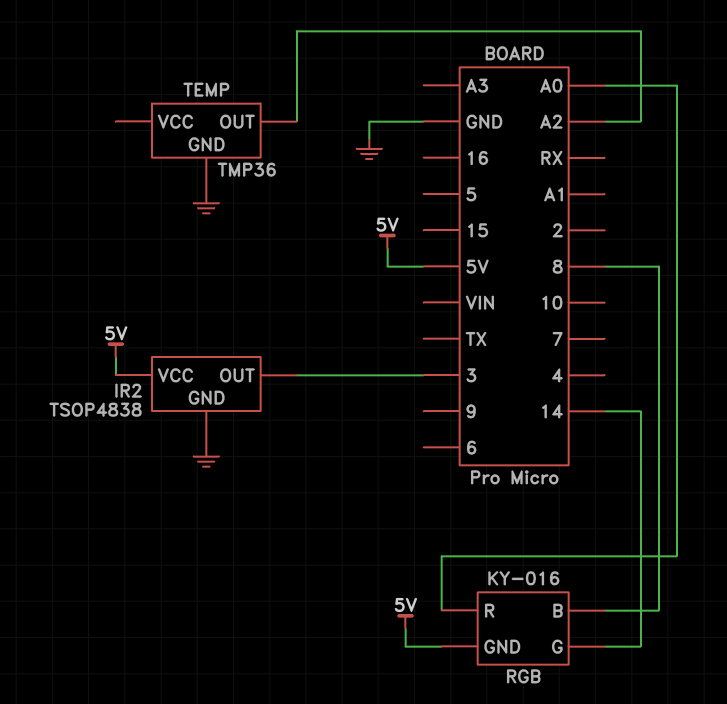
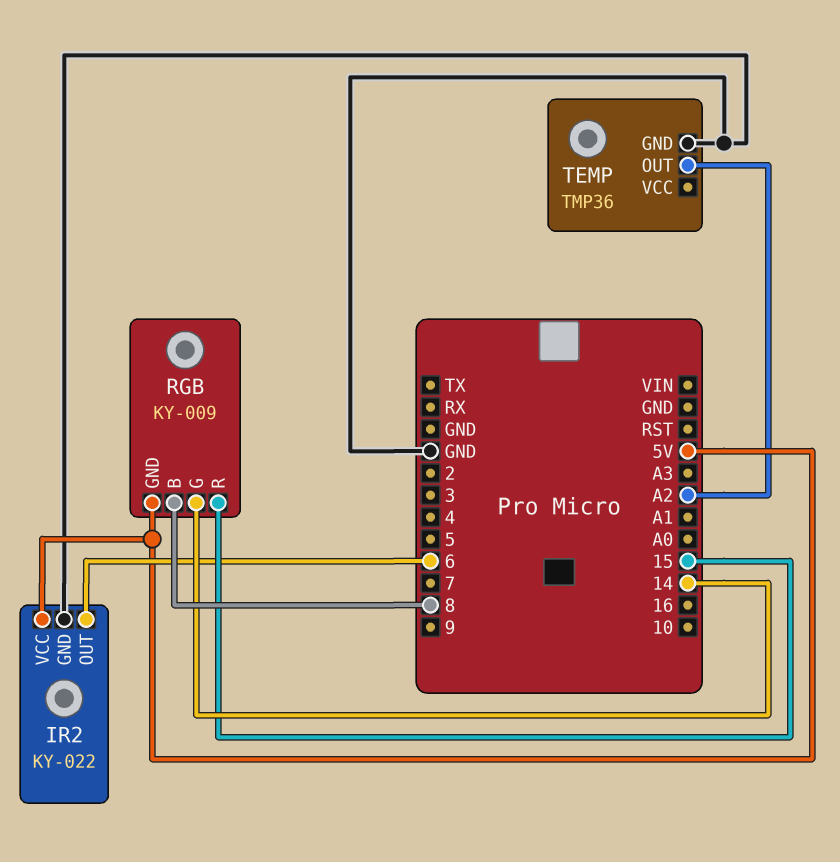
IR2: TSOP4838 -> KY-022
IR2 pin OUT: 3 -> 6
RGB: KY-016 -> KY-009
RGB pin R: A0 -> 15

